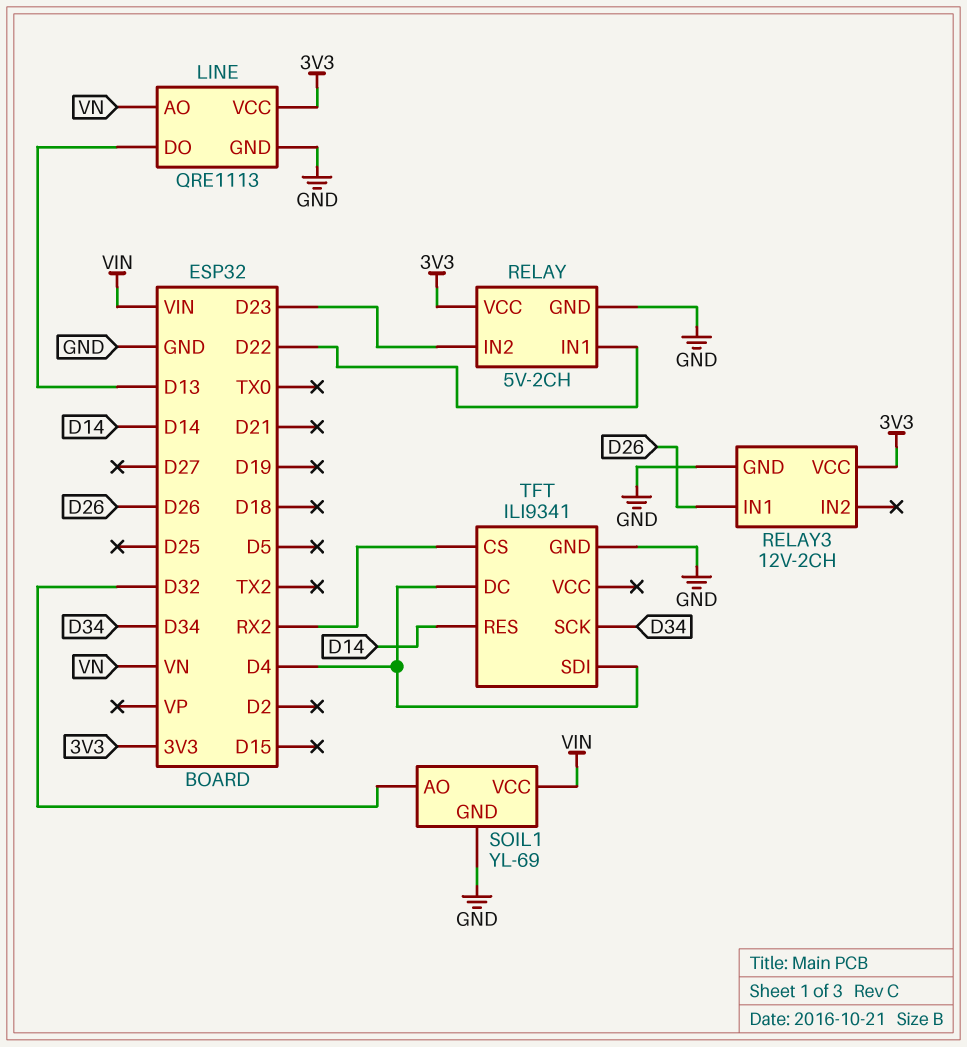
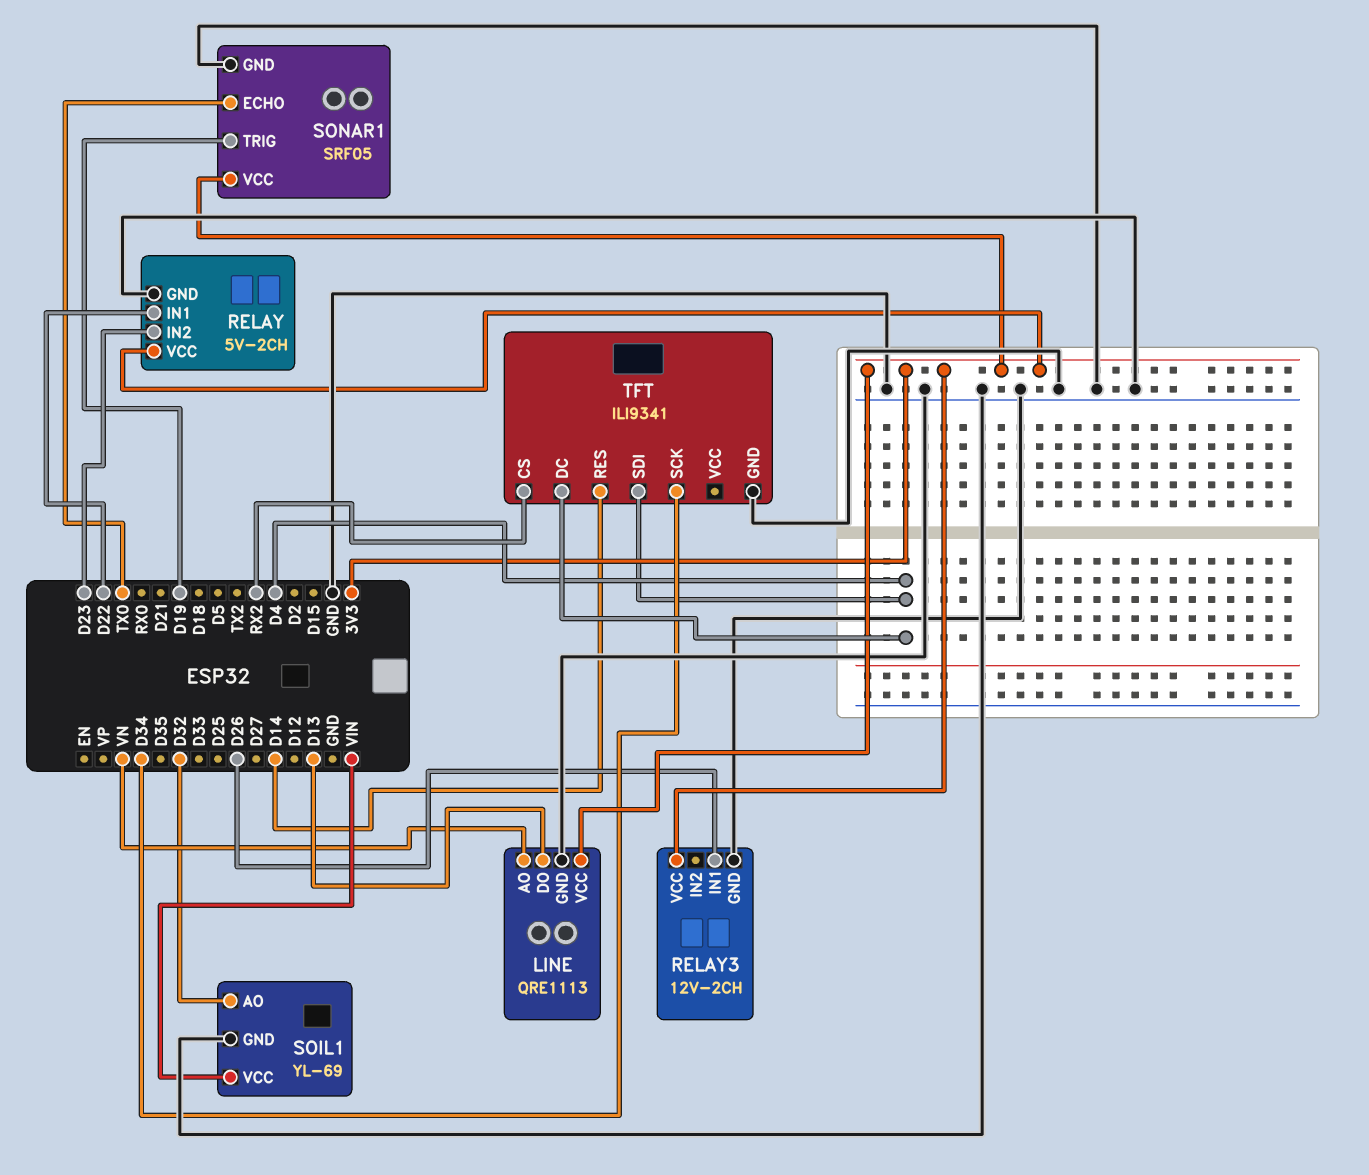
SONAR1: none -> SRF05
SONAR1 pin ECHO: none -> TX0
SONAR1 pin GND: none -> GND
SONAR1 pin TRIG: none -> D19
SONAR1 pin VCC: none -> 3V3

